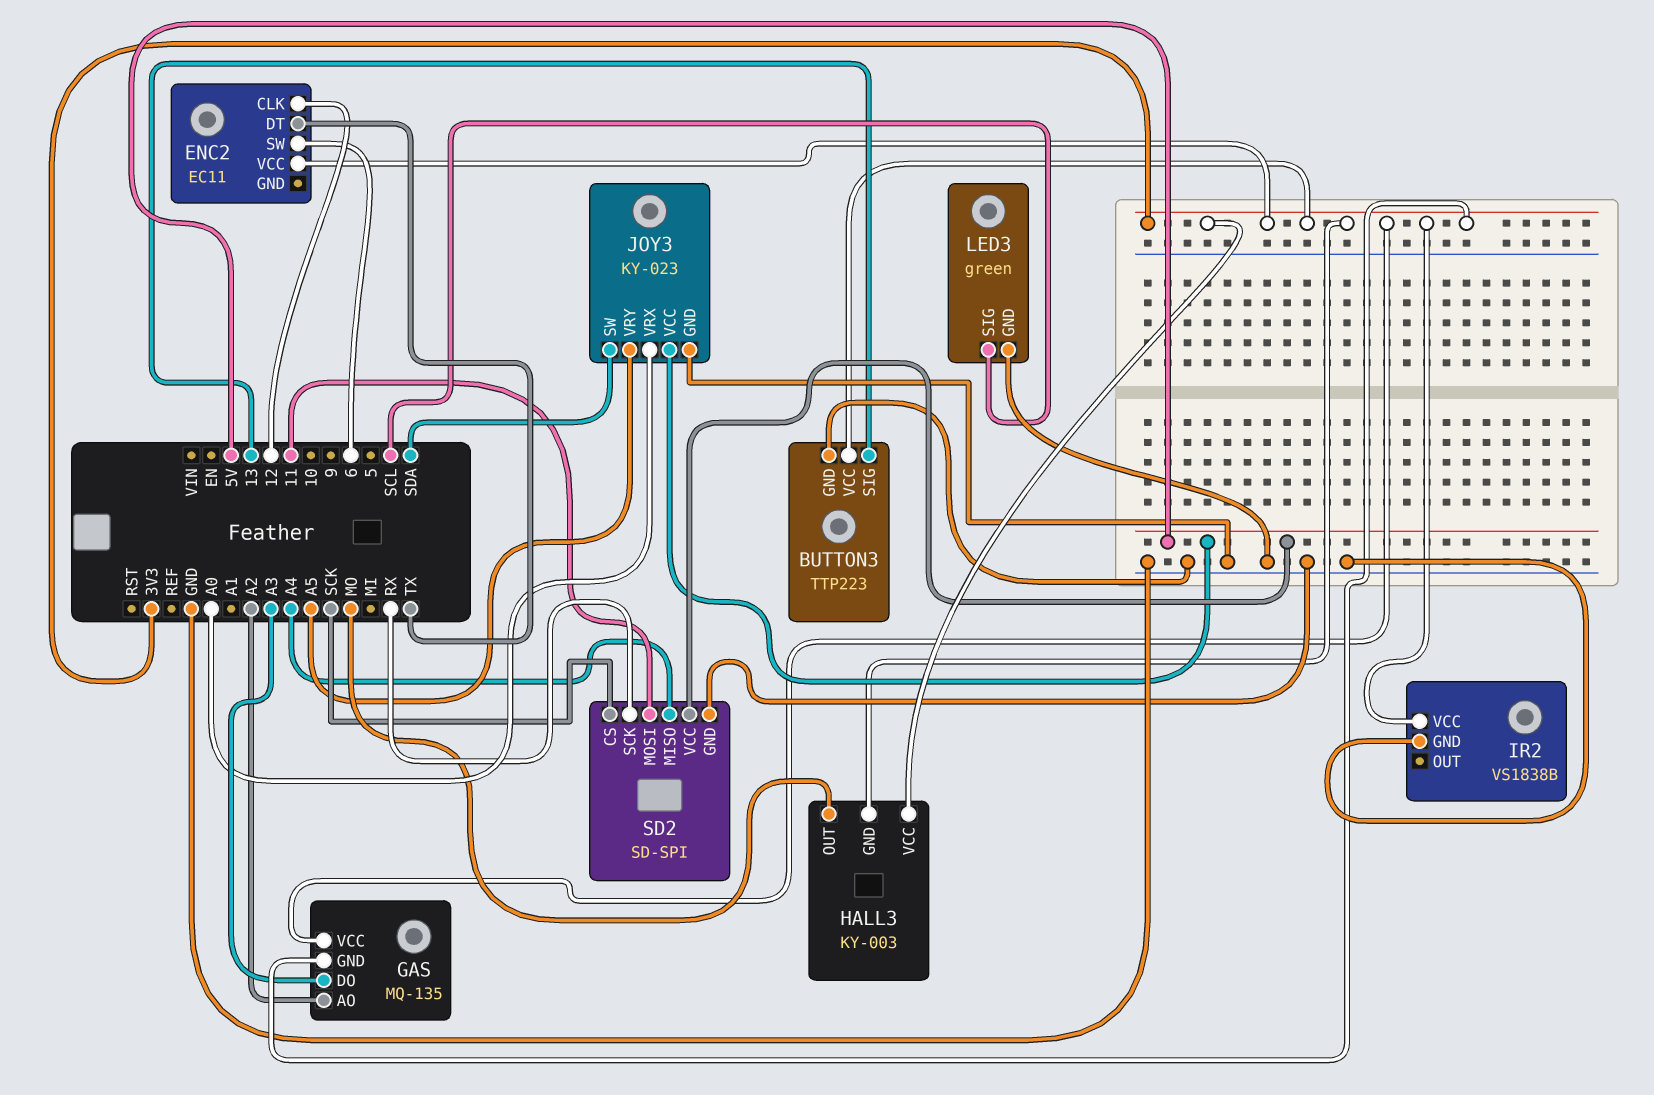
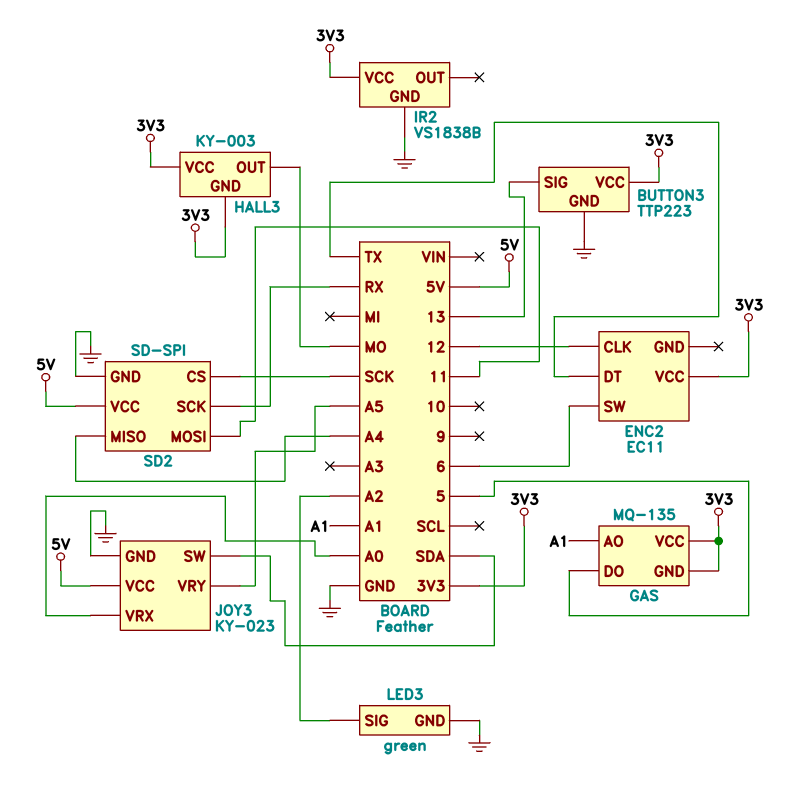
GAS pin AO: A2 -> A1
GAS pin DO: A3 -> 5
LED3 pin SIG: SCL -> A2

